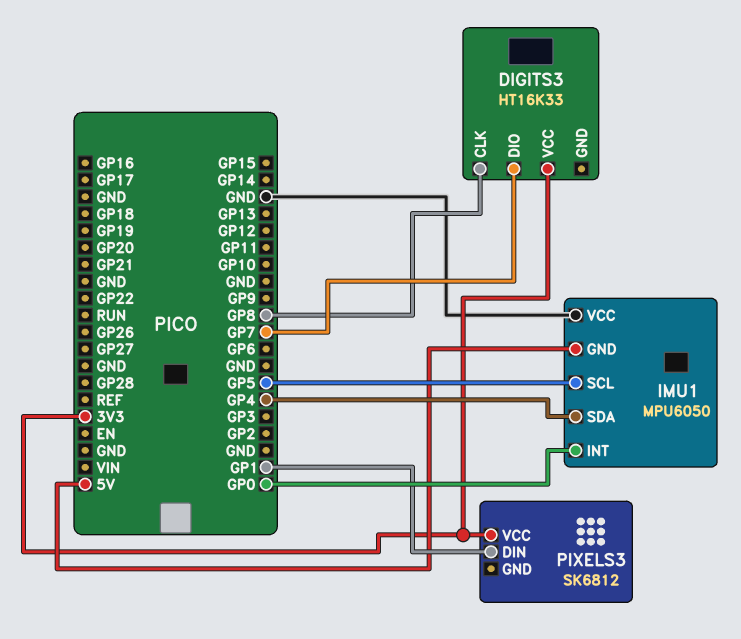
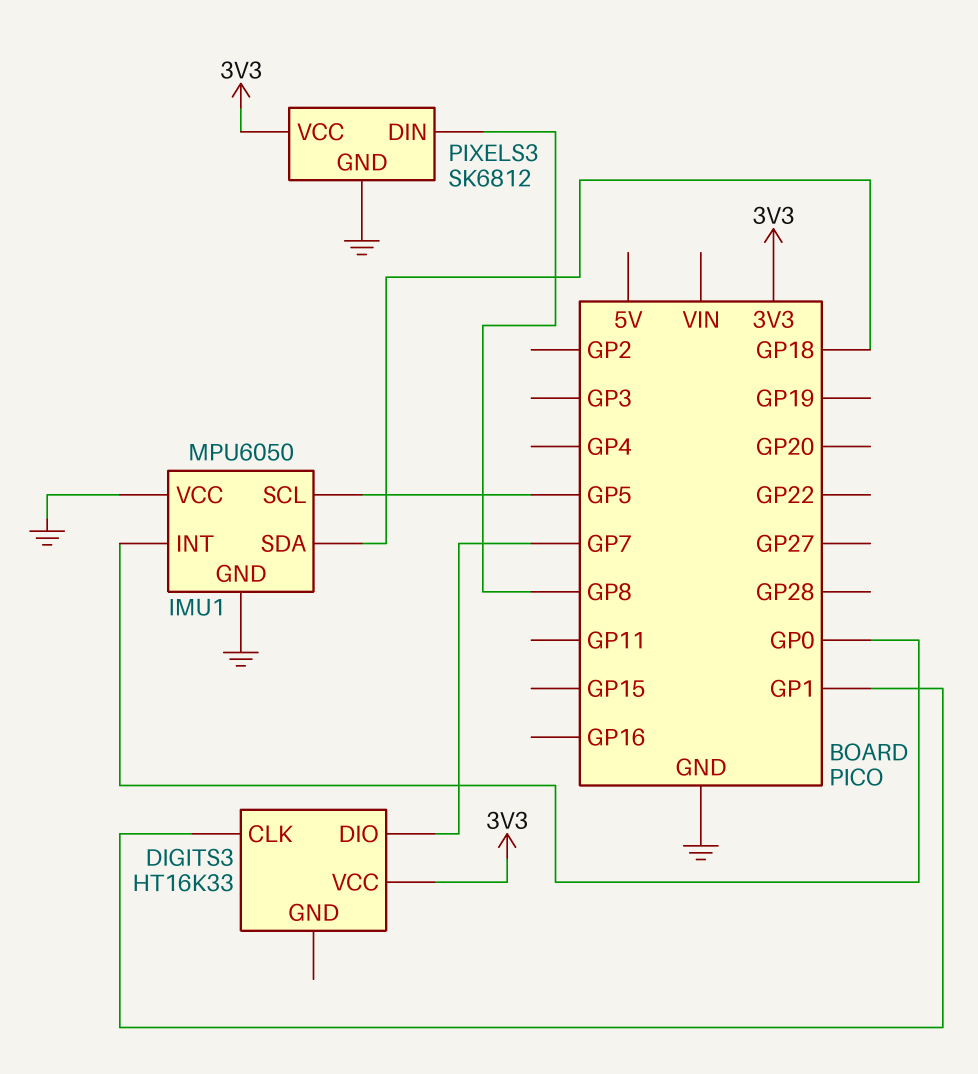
DIGITS3 pin CLK: GP8 -> GP1
IMU1 pin GND: 5V -> GND
IMU1 pin SDA: GP4 -> GP18
PIXELS3 pin DIN: GP1 -> GP8
PIXELS3 pin GND: none -> GND

